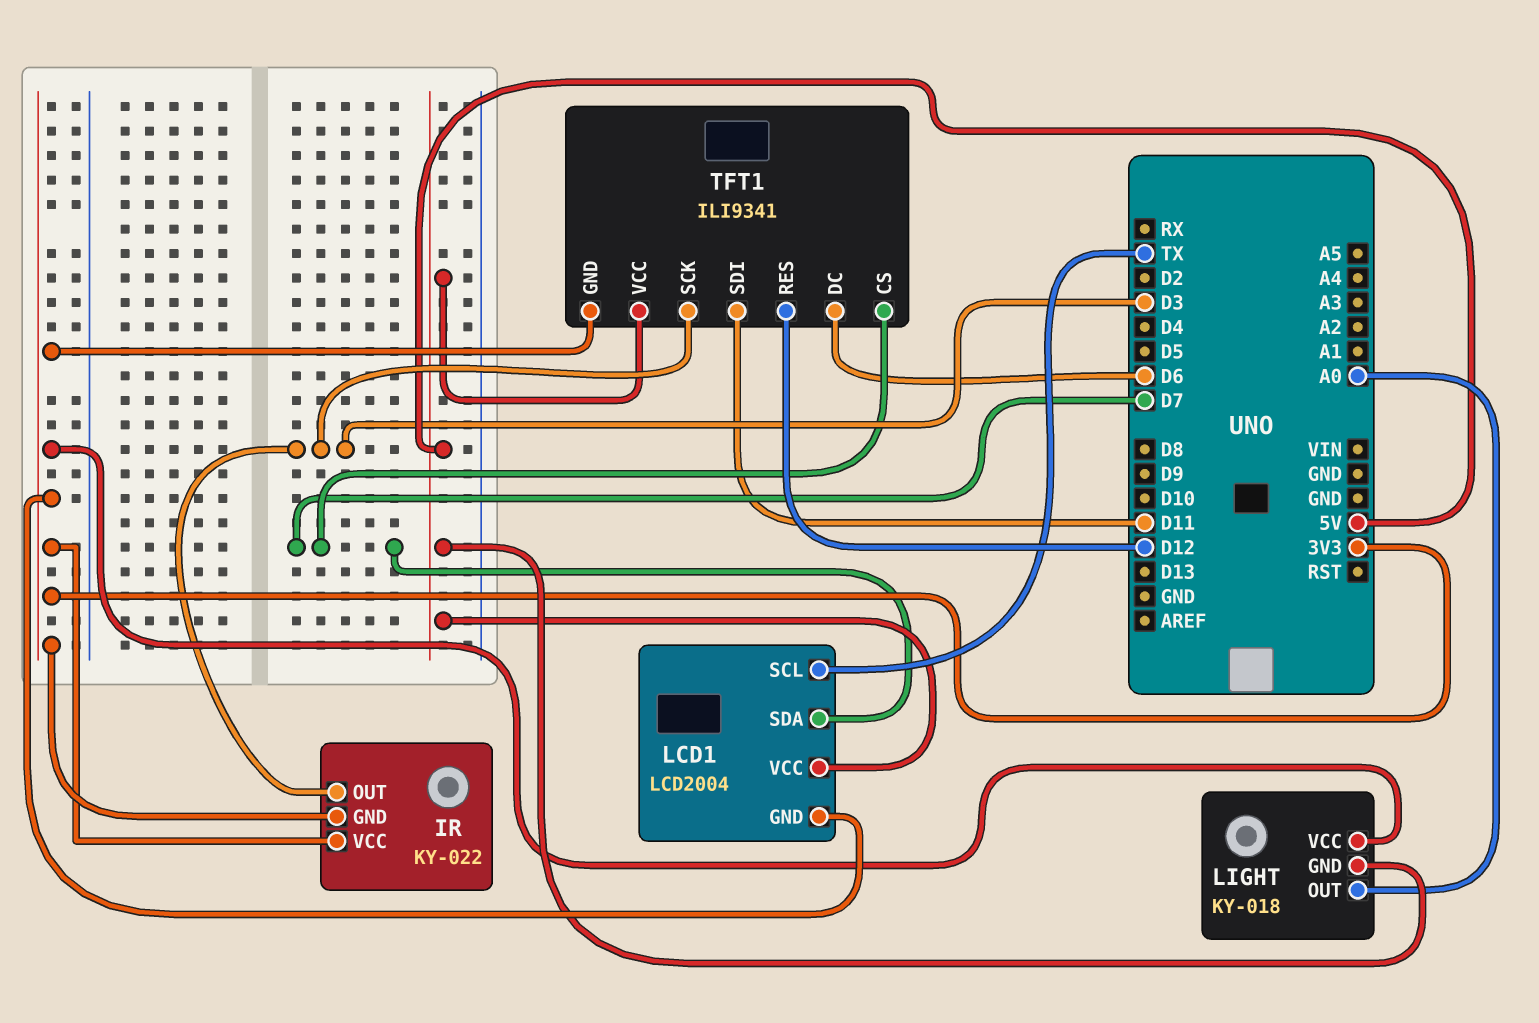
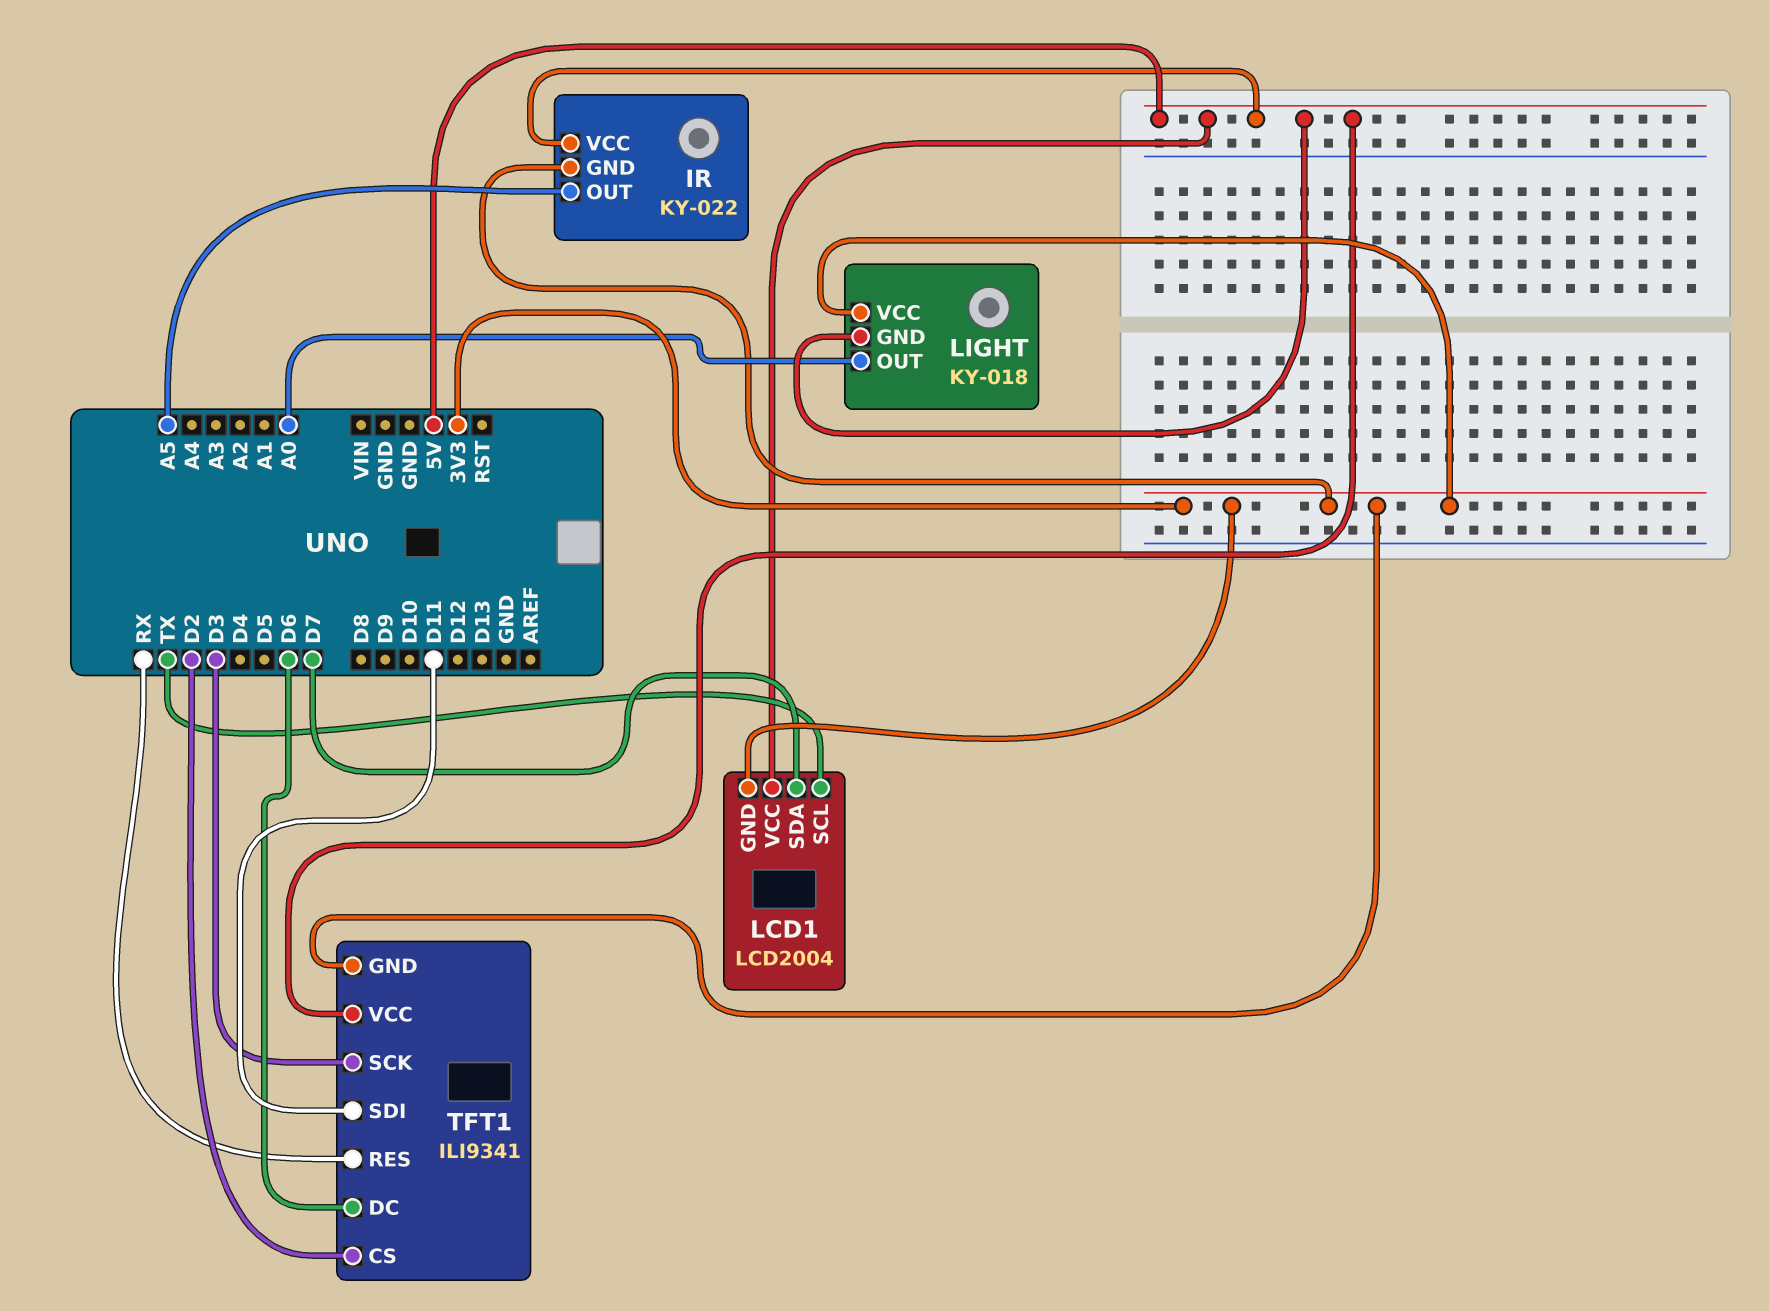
IR pin OUT: D3 -> A5
IR pin VCC: 3V3 -> 5V
TFT1 pin CS: D7 -> D2
TFT1 pin RES: D12 -> RX

